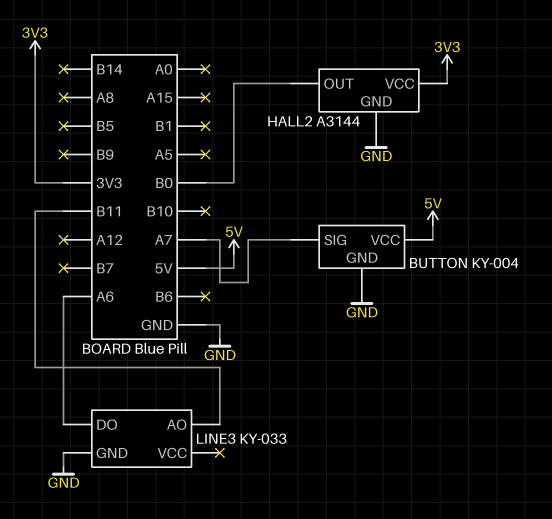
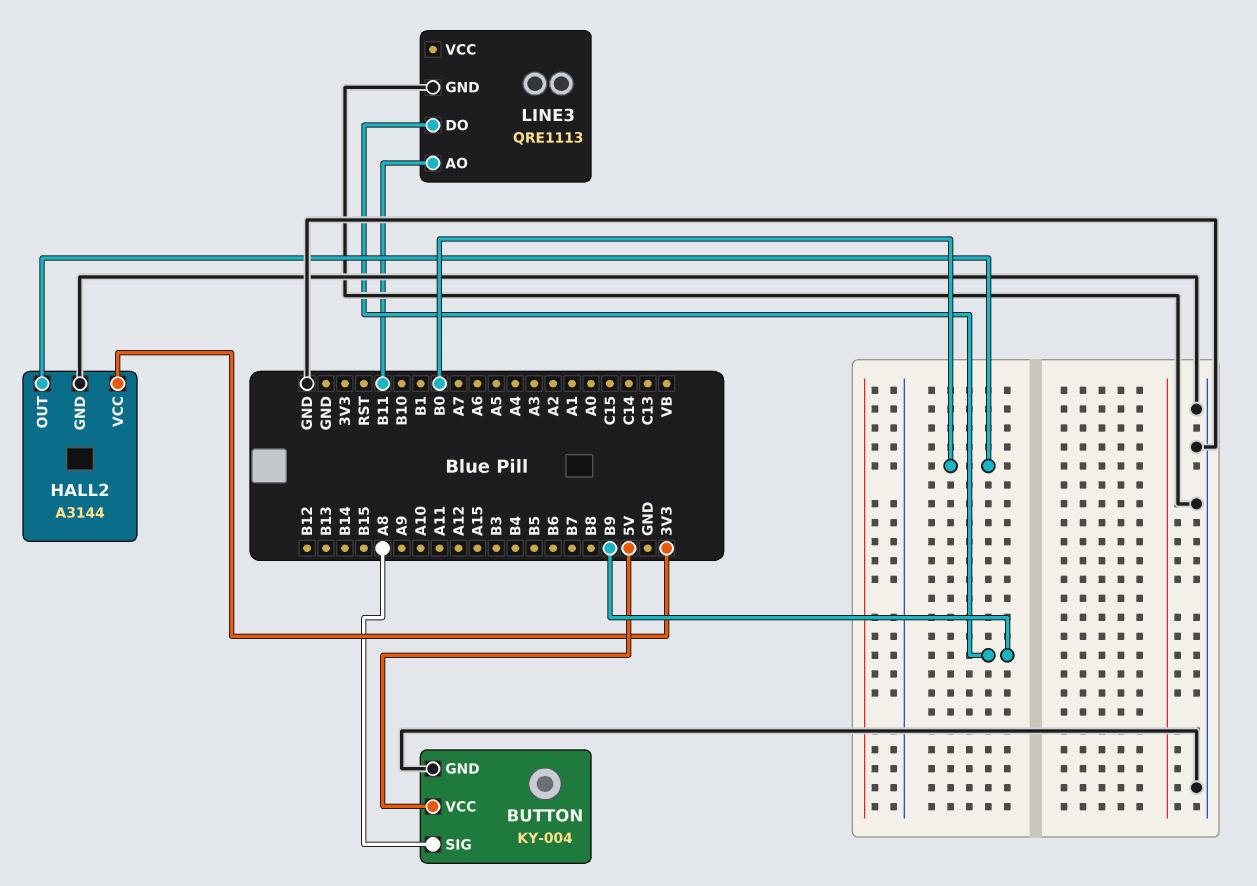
BUTTON pin SIG: A7 -> A8
LINE3: KY-033 -> QRE1113
LINE3 pin DO: A6 -> B9

